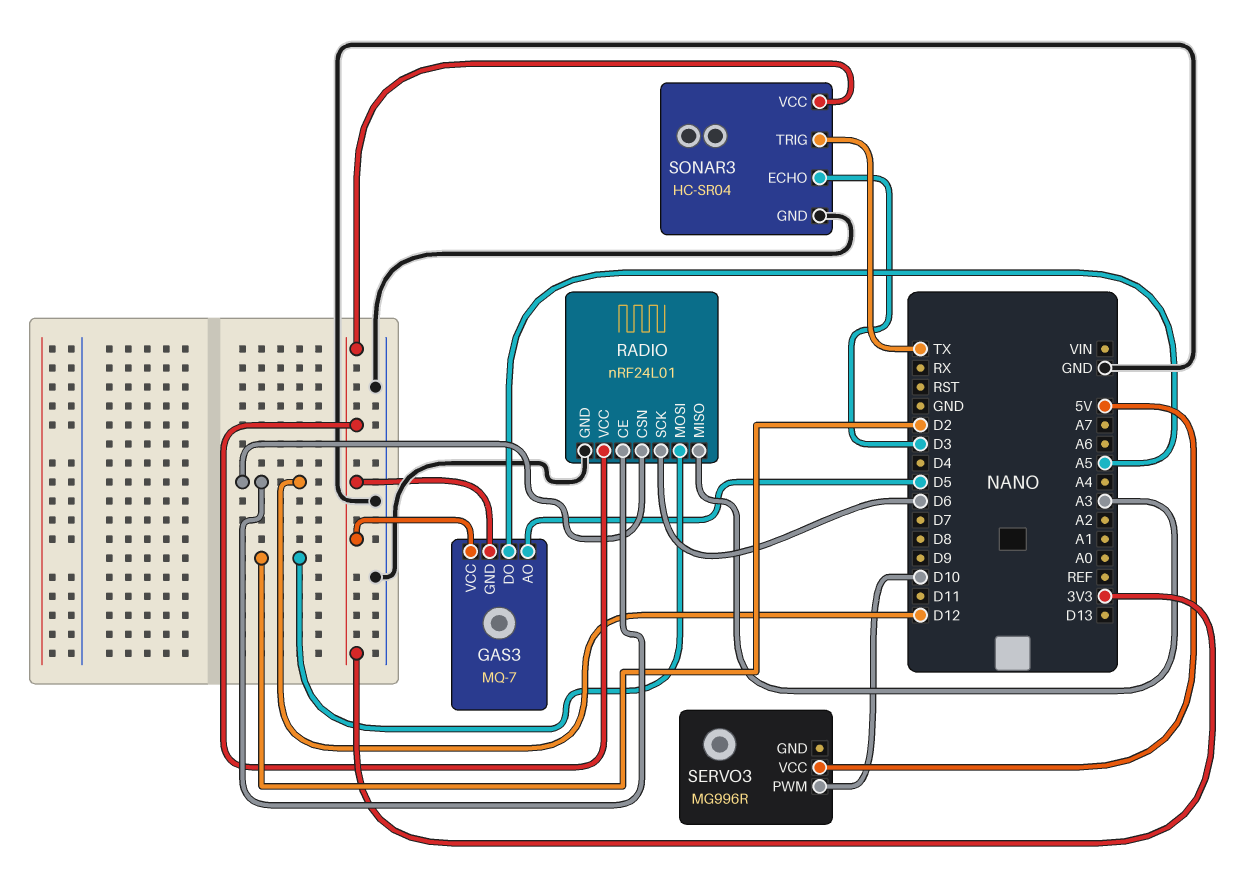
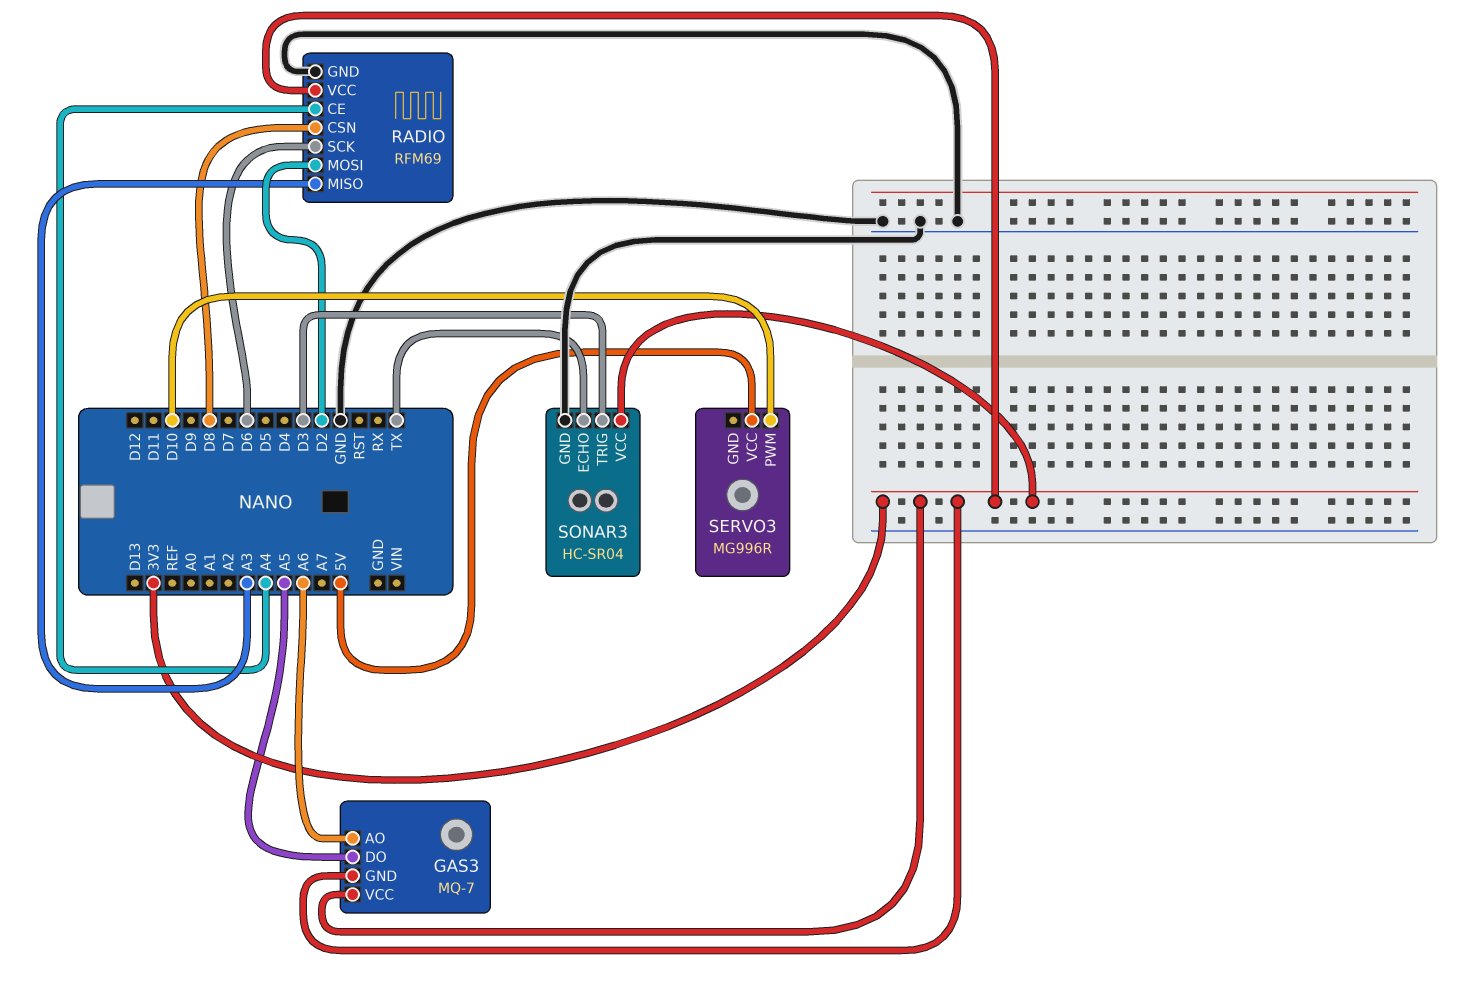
GAS3 pin AO: D5 -> A6
RADIO: nRF24L01 -> RFM69
RADIO pin CE: D12 -> A4
RADIO pin CSN: D12 -> D8
SONAR3 pin ECHO: D3 -> TX
SONAR3 pin TRIG: TX -> D3

